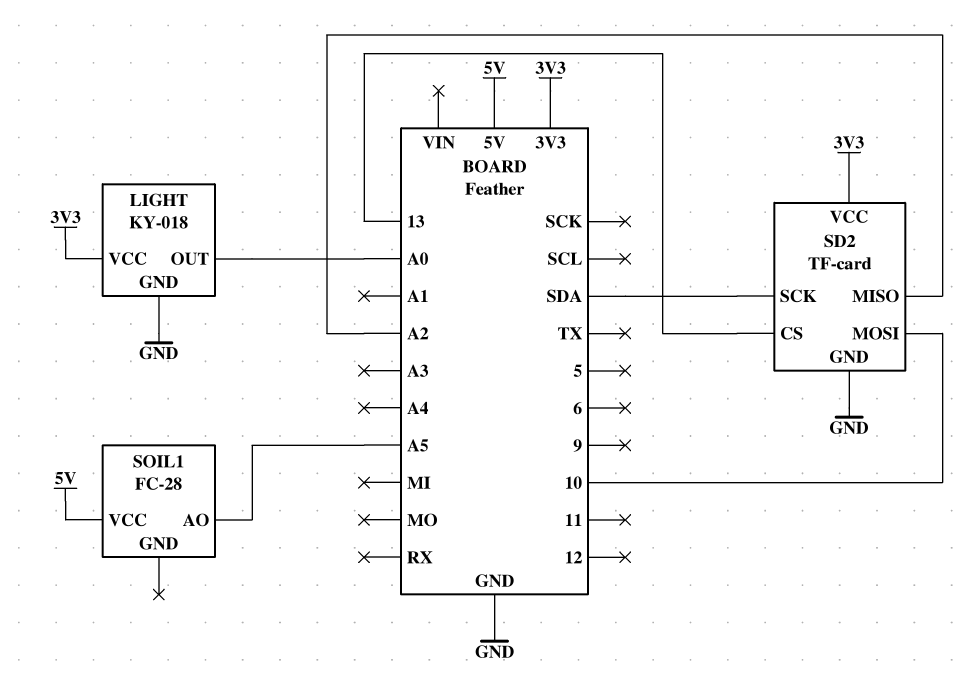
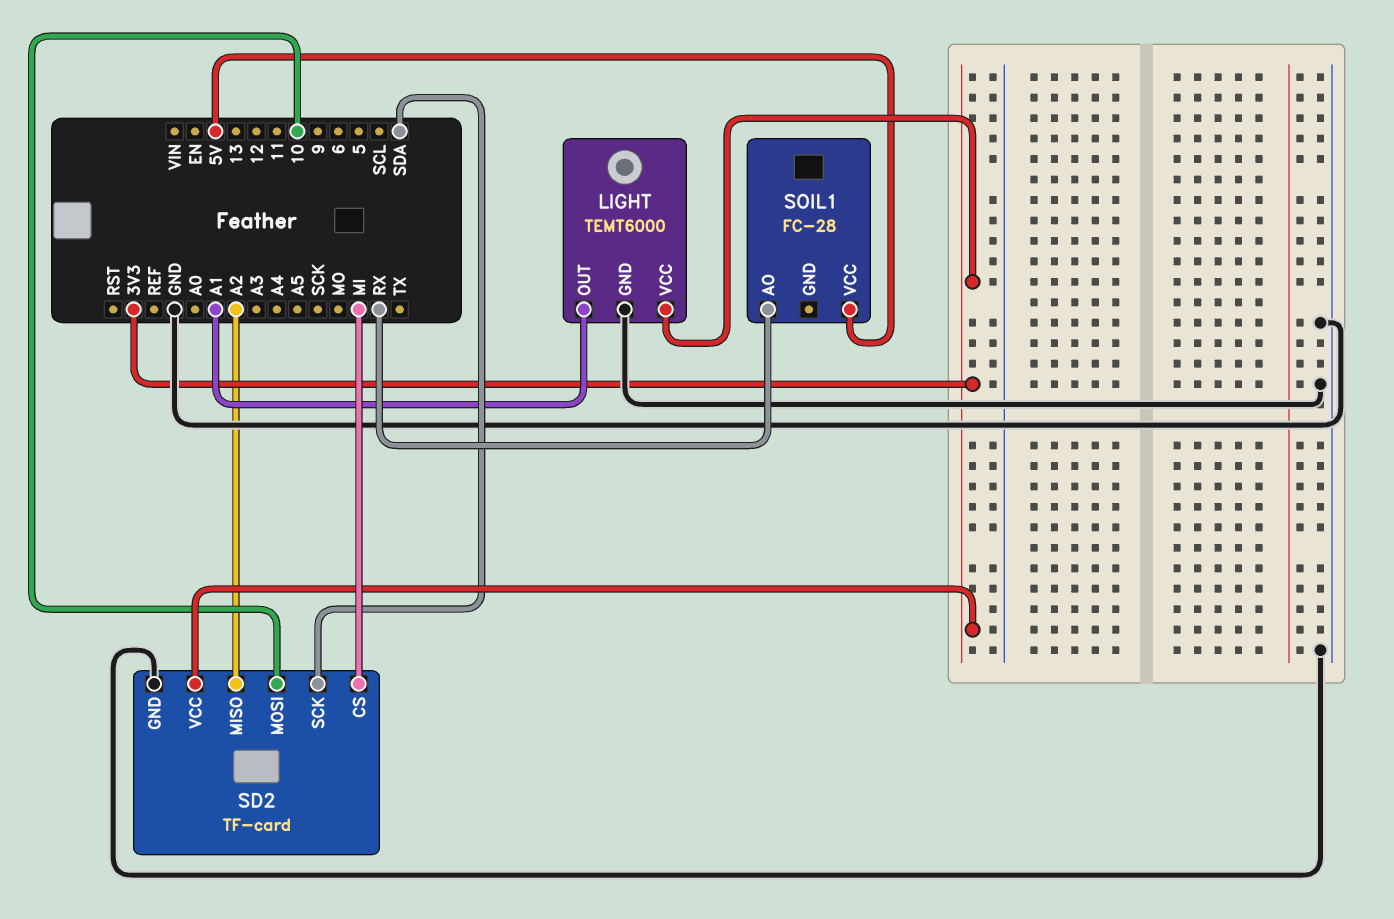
LIGHT: KY-018 -> TEMT6000
LIGHT pin OUT: A0 -> A1
SD2 pin CS: 13 -> MI
SOIL1 pin AO: A5 -> RX

